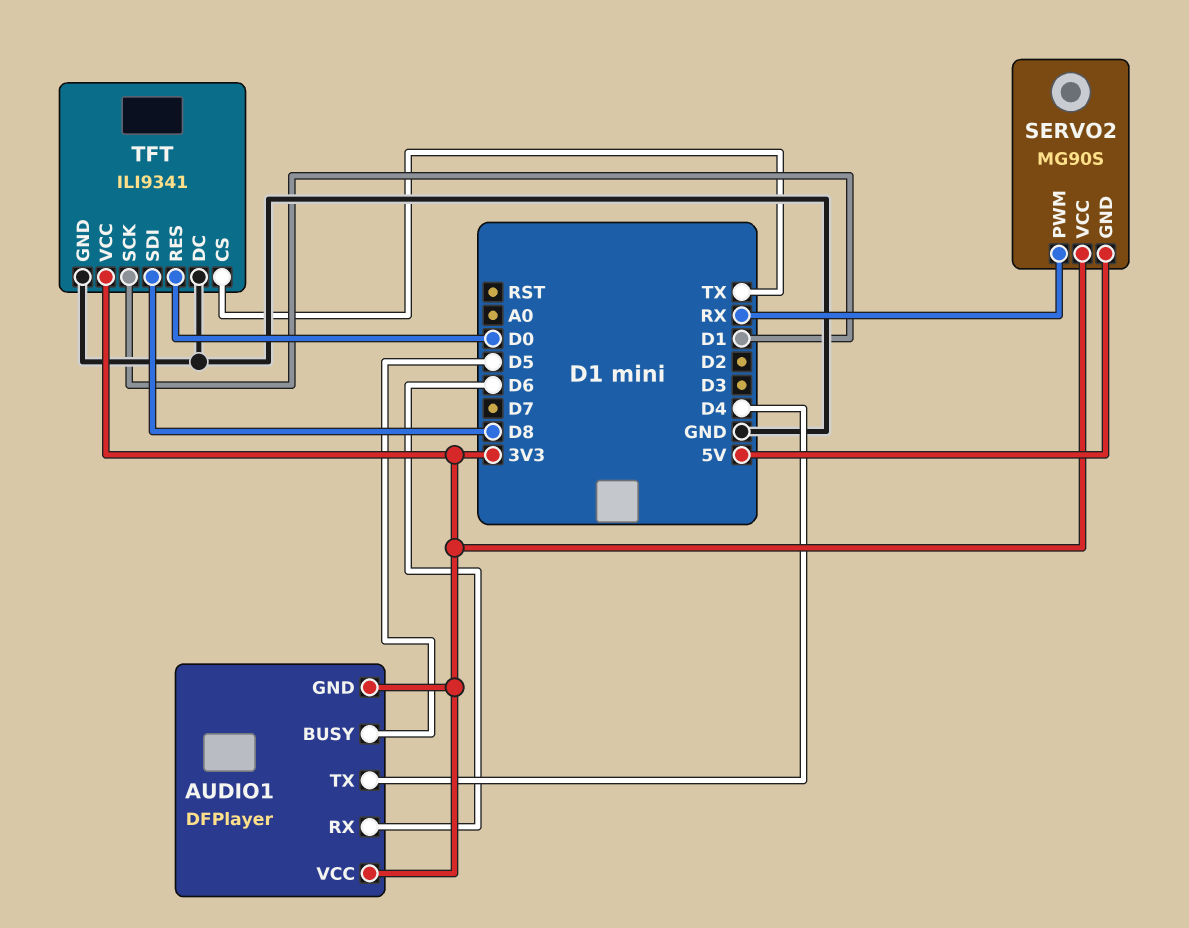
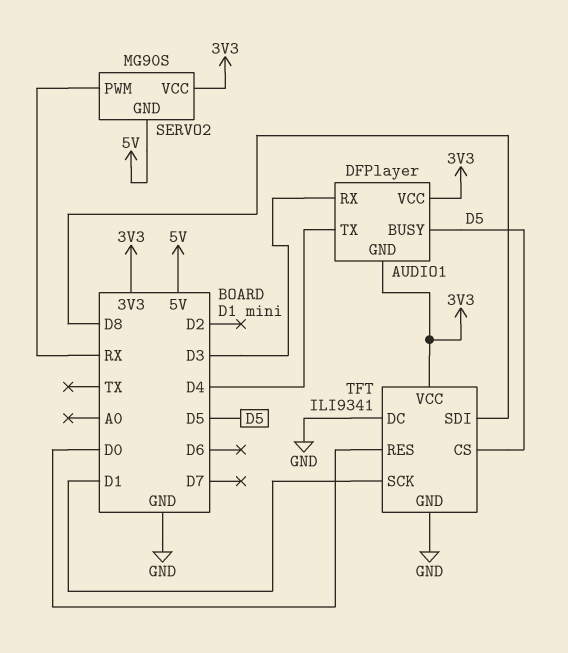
AUDIO1 pin RX: D6 -> D3
TFT pin CS: TX -> D5

